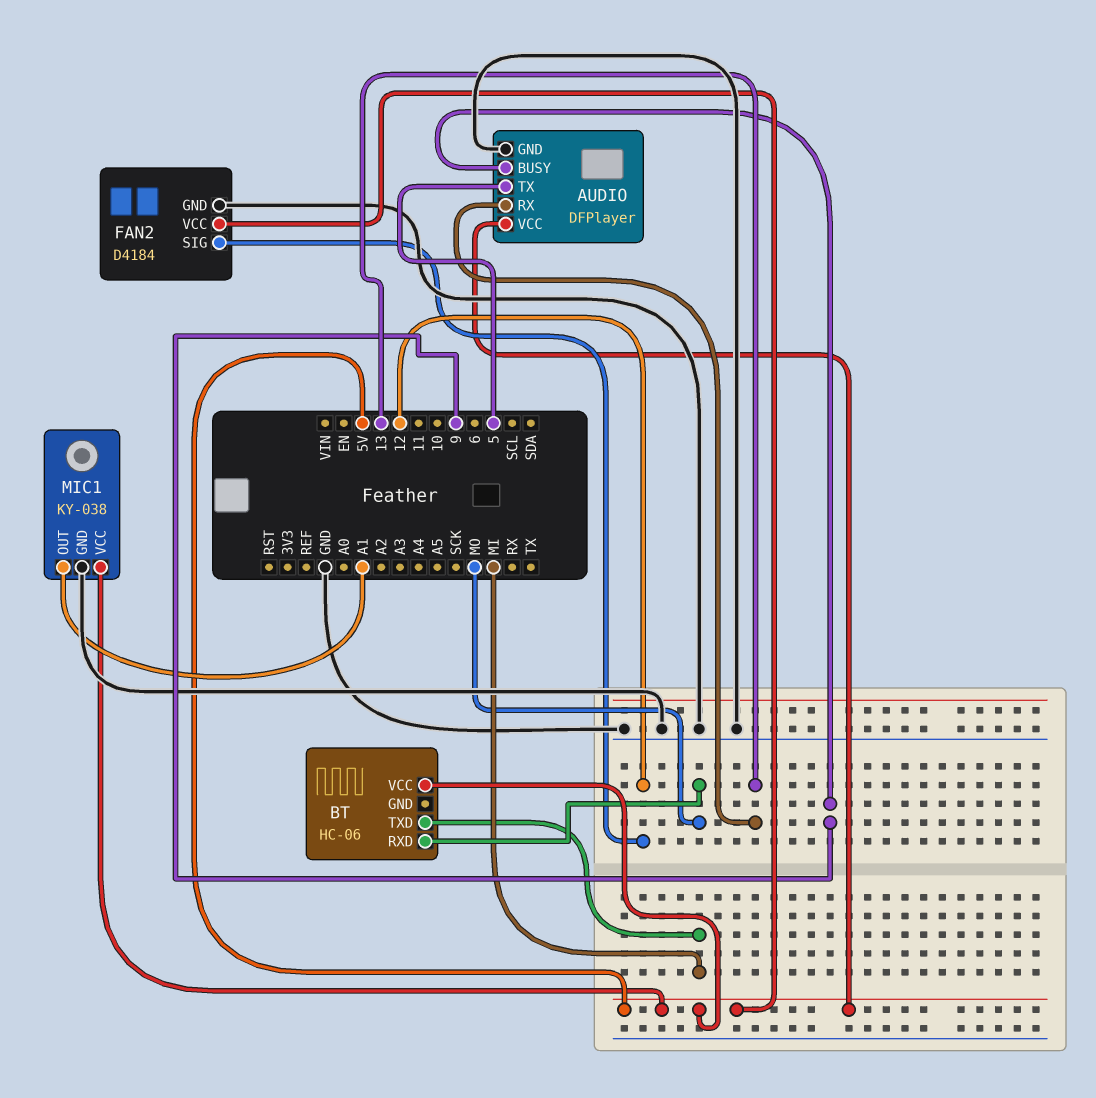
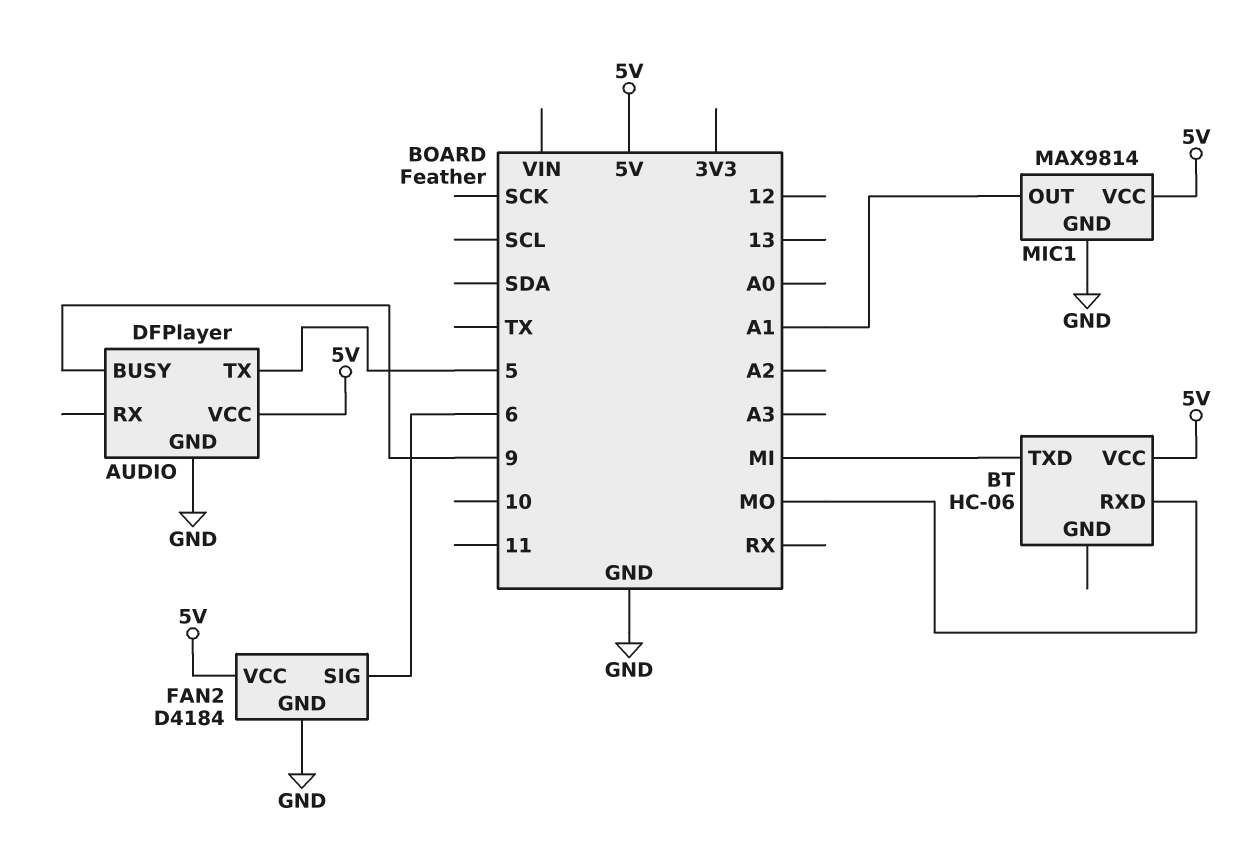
AUDIO pin RX: 13 -> none
FAN2 pin SIG: 12 -> 6
MIC1: KY-038 -> MAX9814

